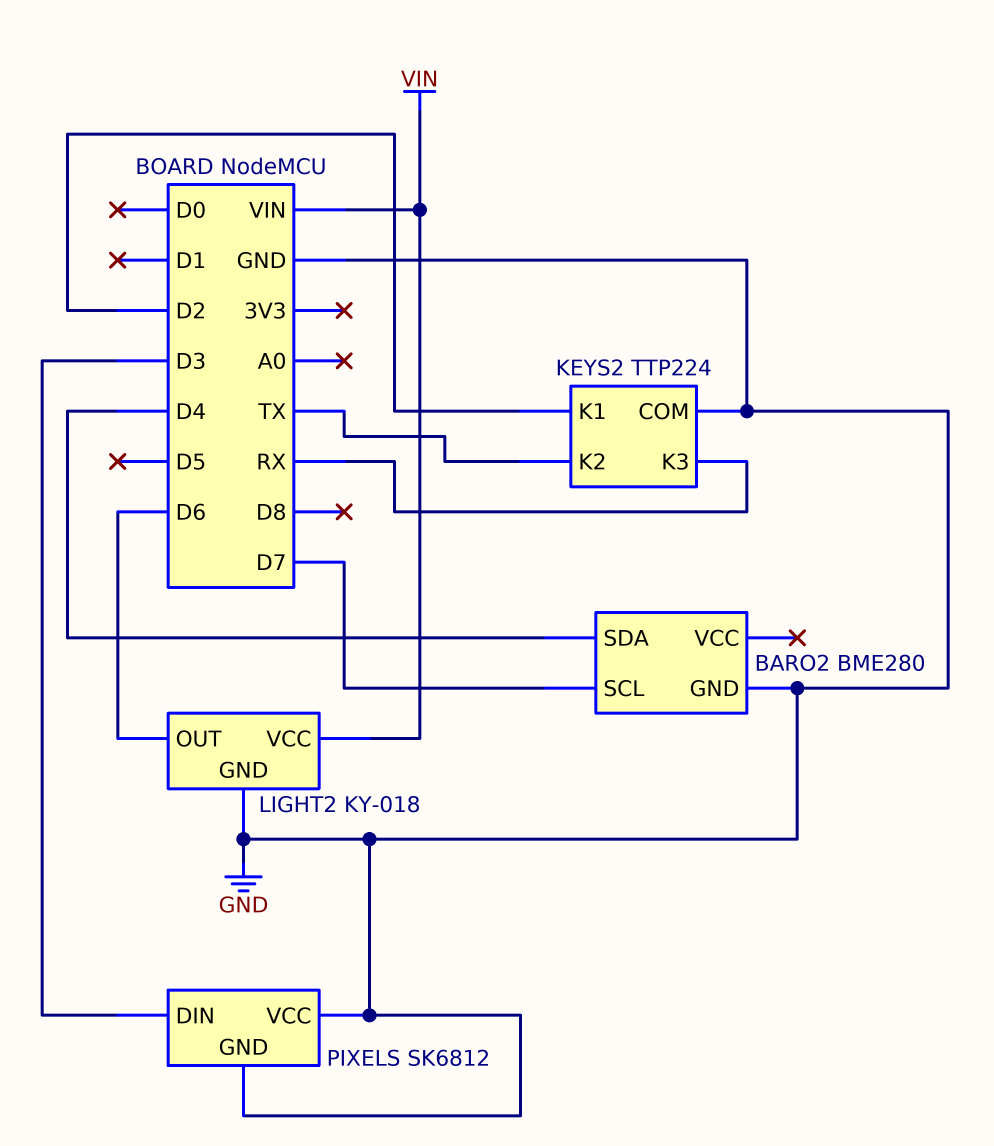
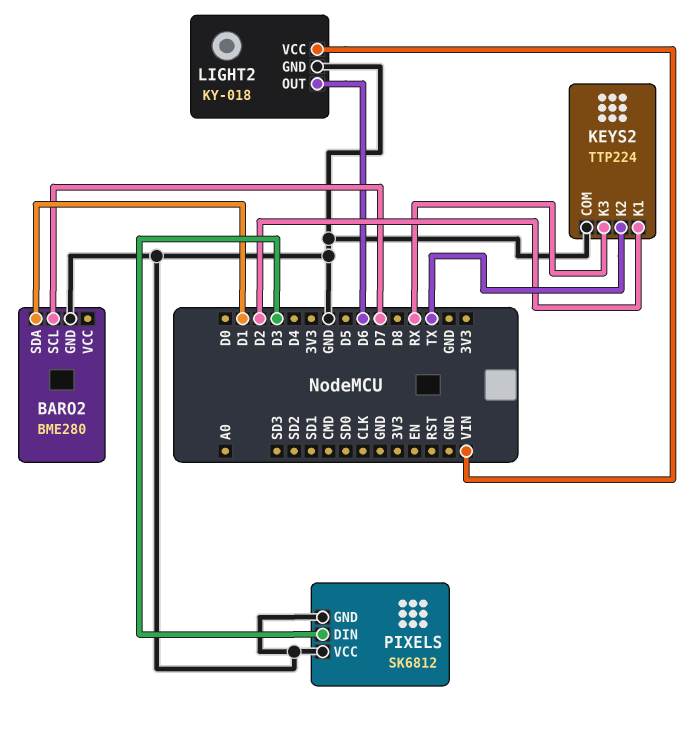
BARO2 pin SDA: D4 -> D1

